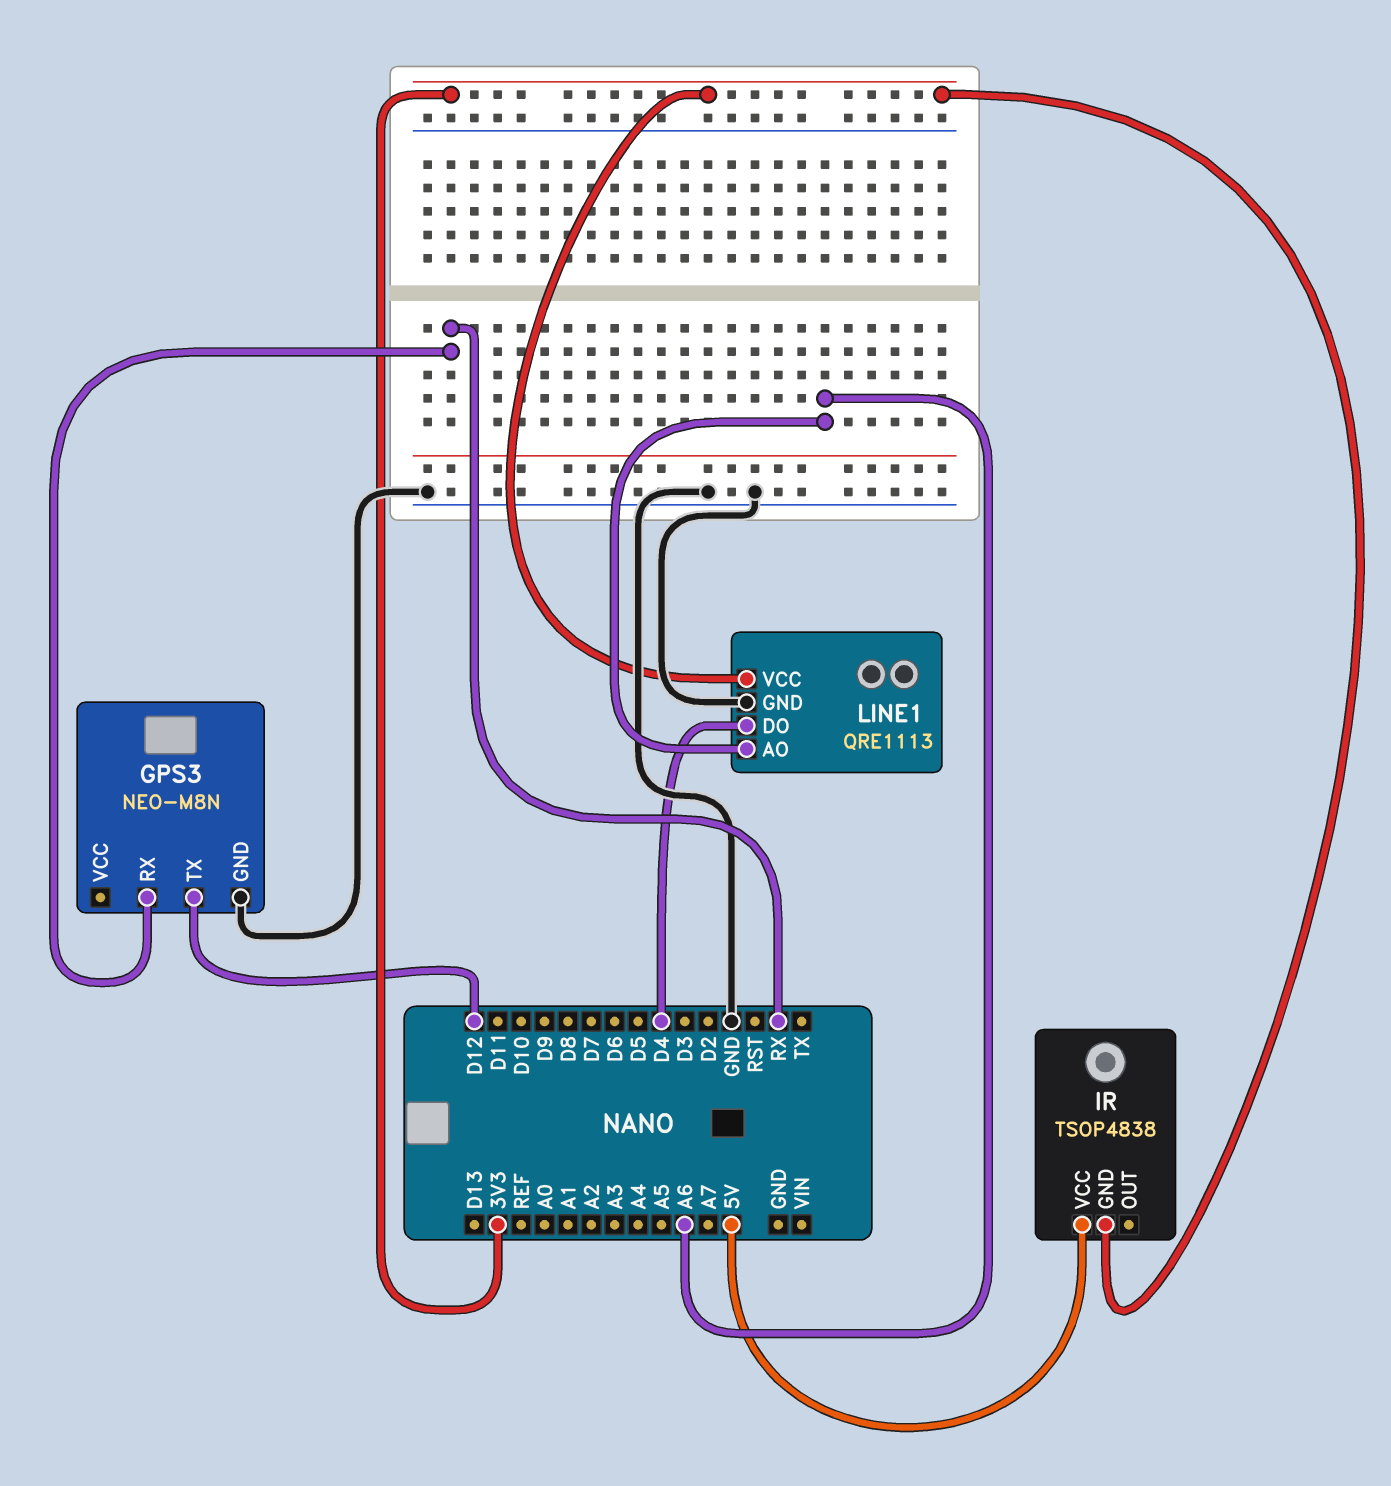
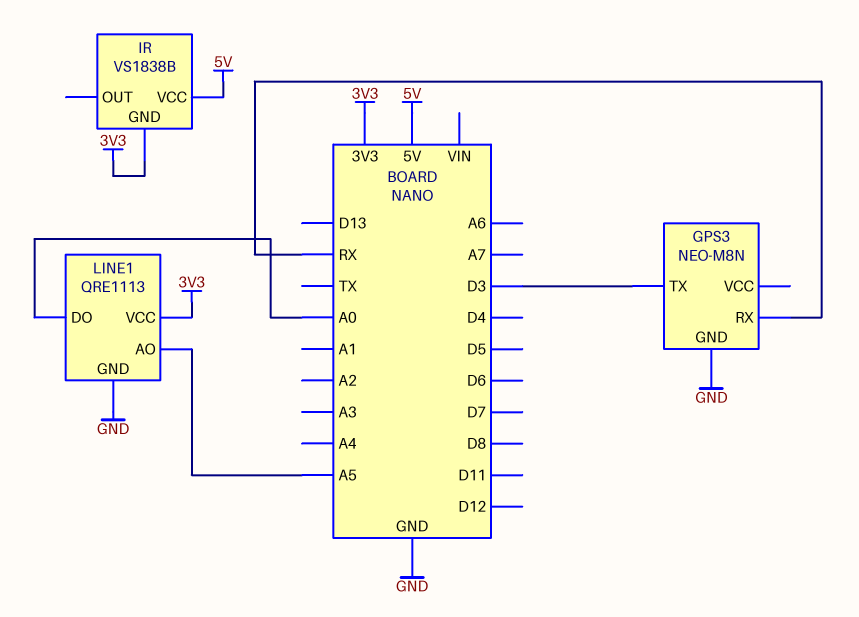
GPS3 pin TX: D12 -> D3
IR: TSOP4838 -> VS1838B
LINE1 pin AO: A6 -> A5
LINE1 pin DO: D4 -> A0

